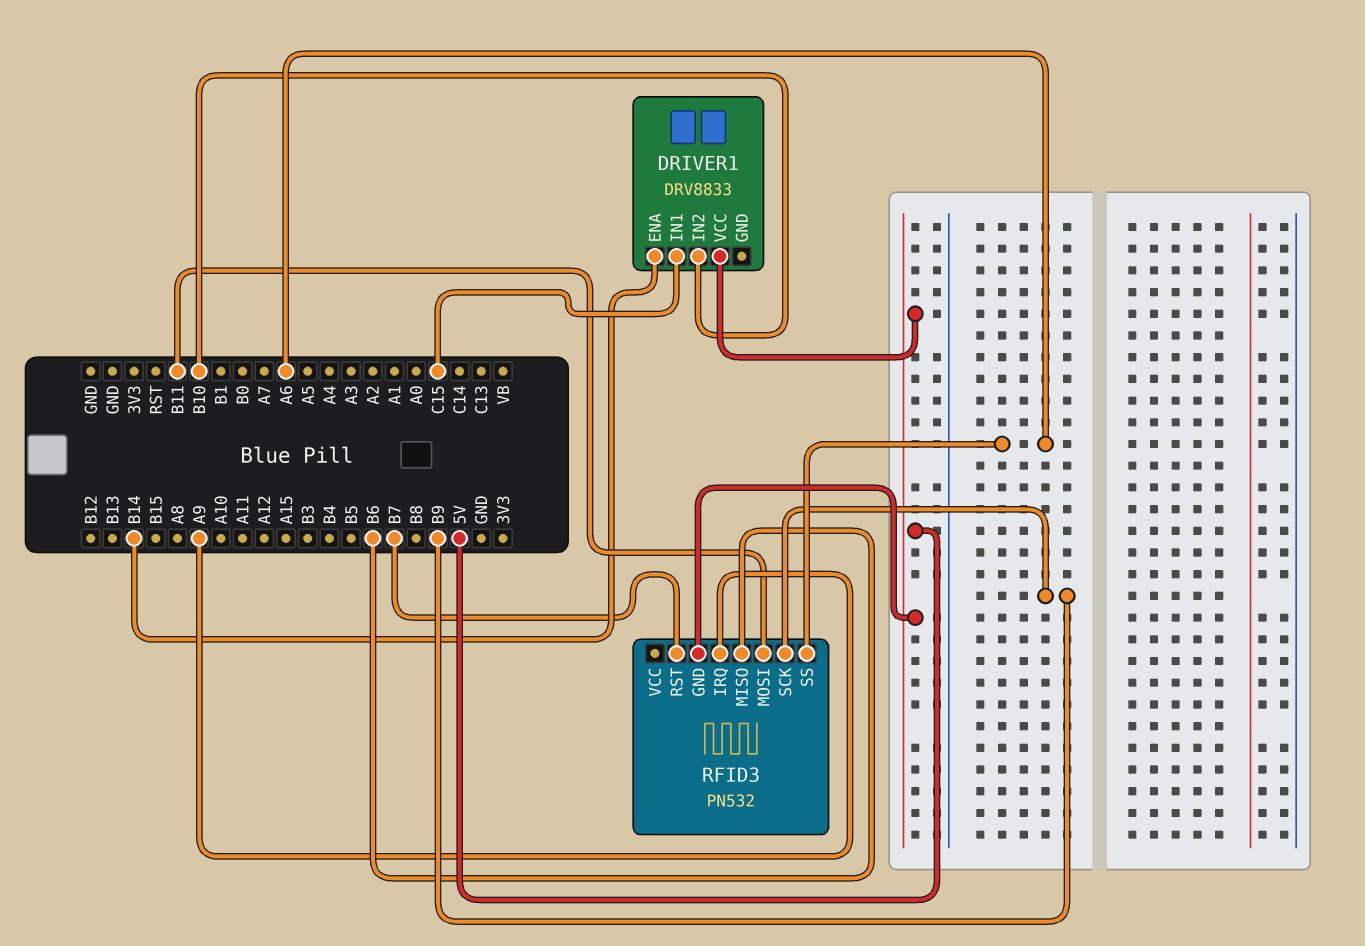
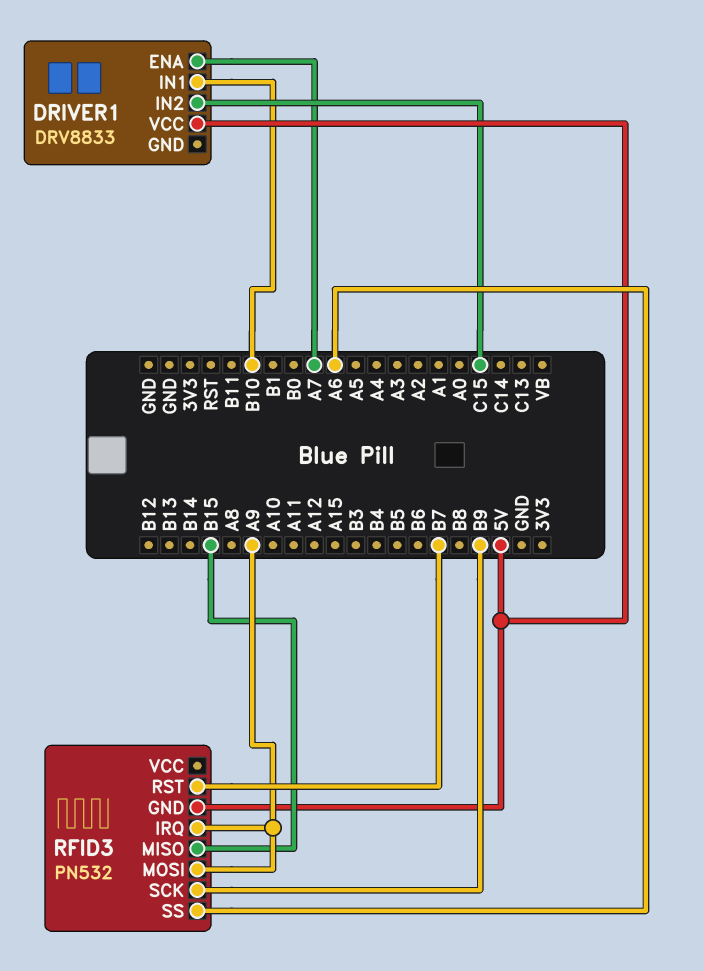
DRIVER1 pin ENA: B14 -> A7
DRIVER1 pin IN1: C15 -> B10
DRIVER1 pin IN2: B10 -> C15
RFID3 pin MISO: B6 -> B15
RFID3 pin MOSI: B11 -> A9

